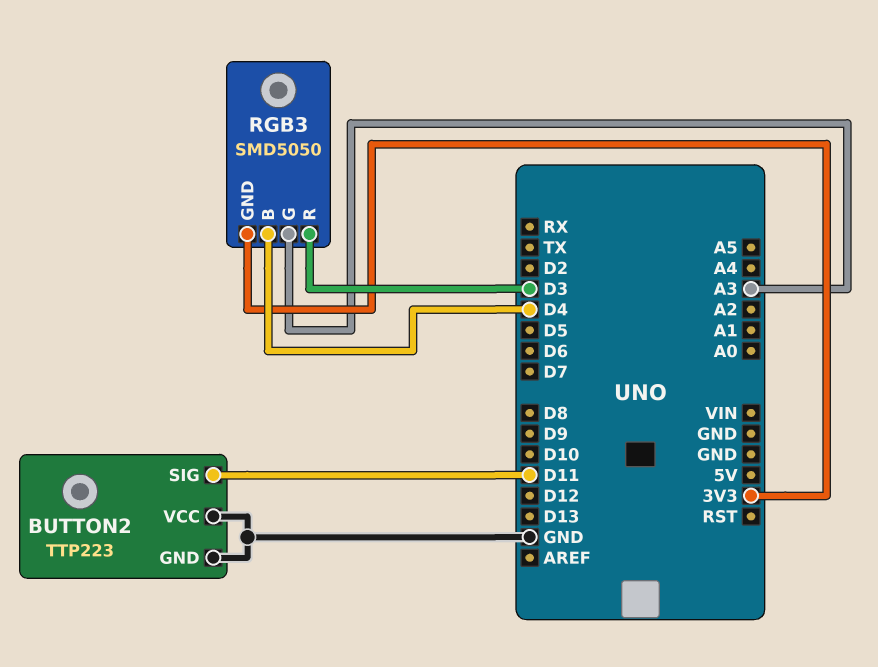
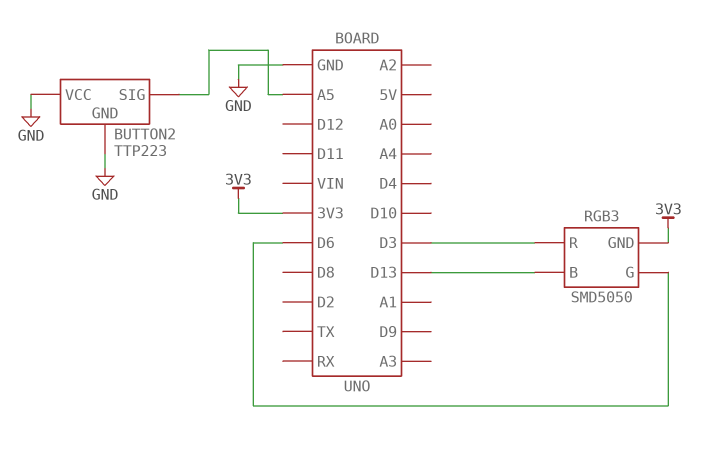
BUTTON2 pin SIG: D11 -> A5
RGB3 pin B: D4 -> D13
RGB3 pin G: A3 -> D6

